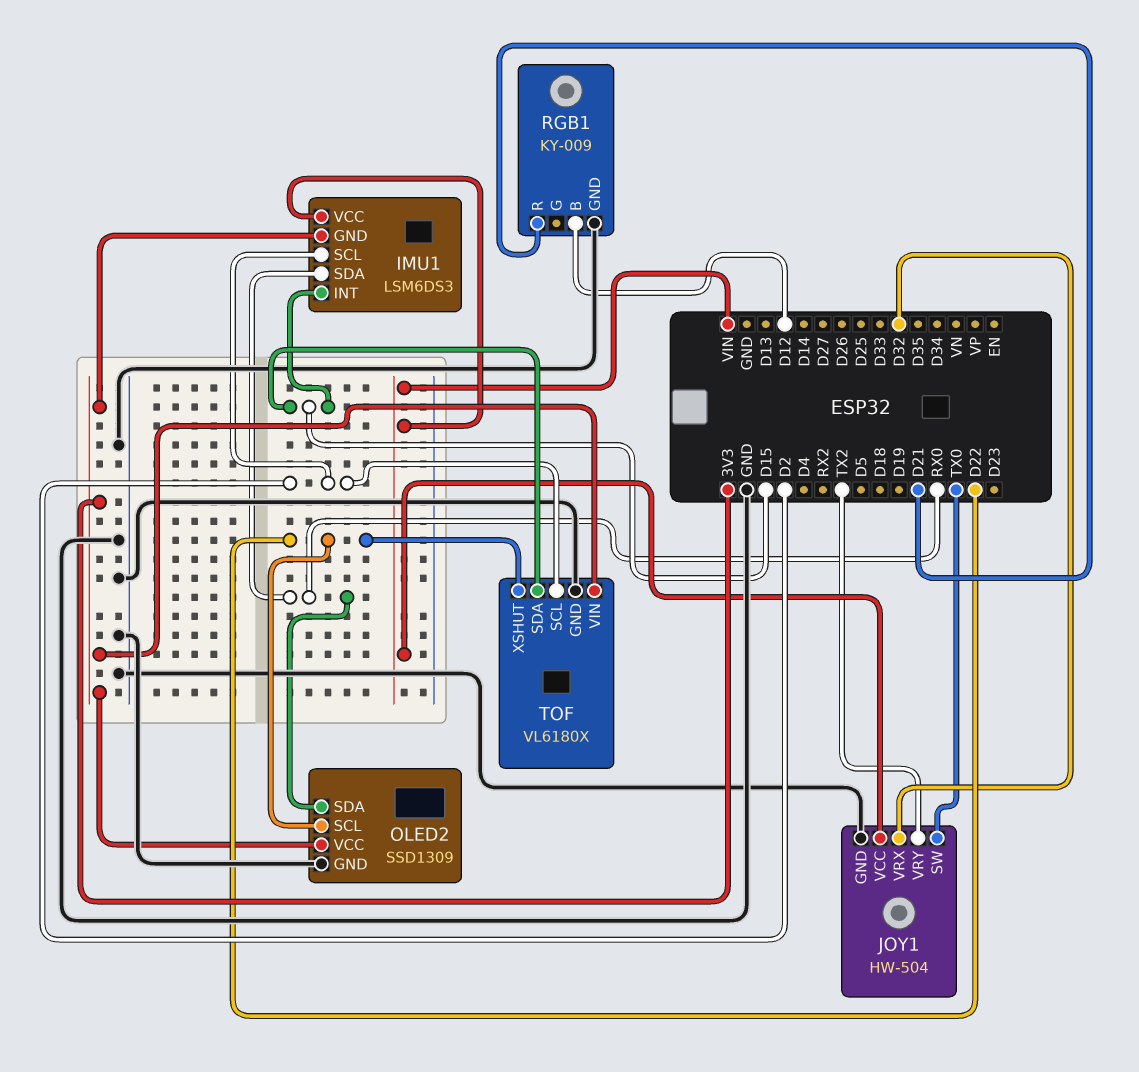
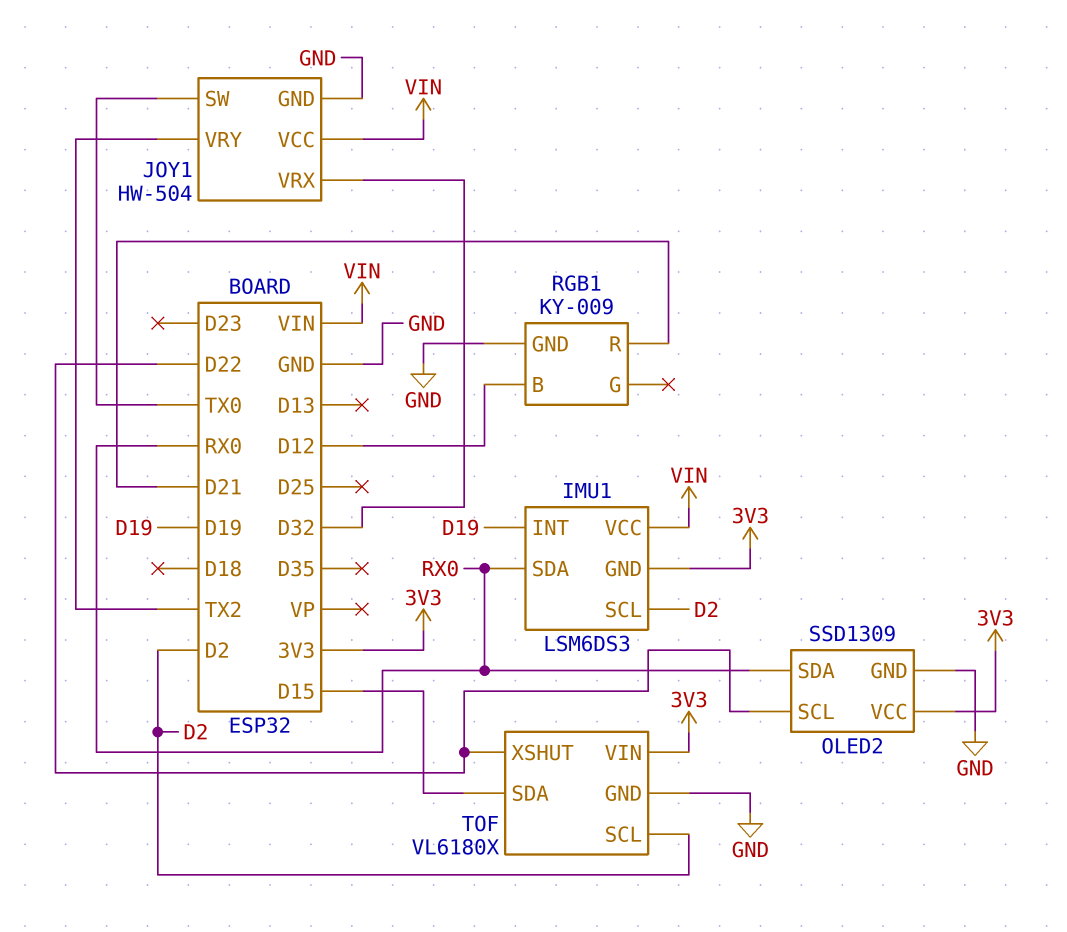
IMU1 pin INT: D15 -> D19

